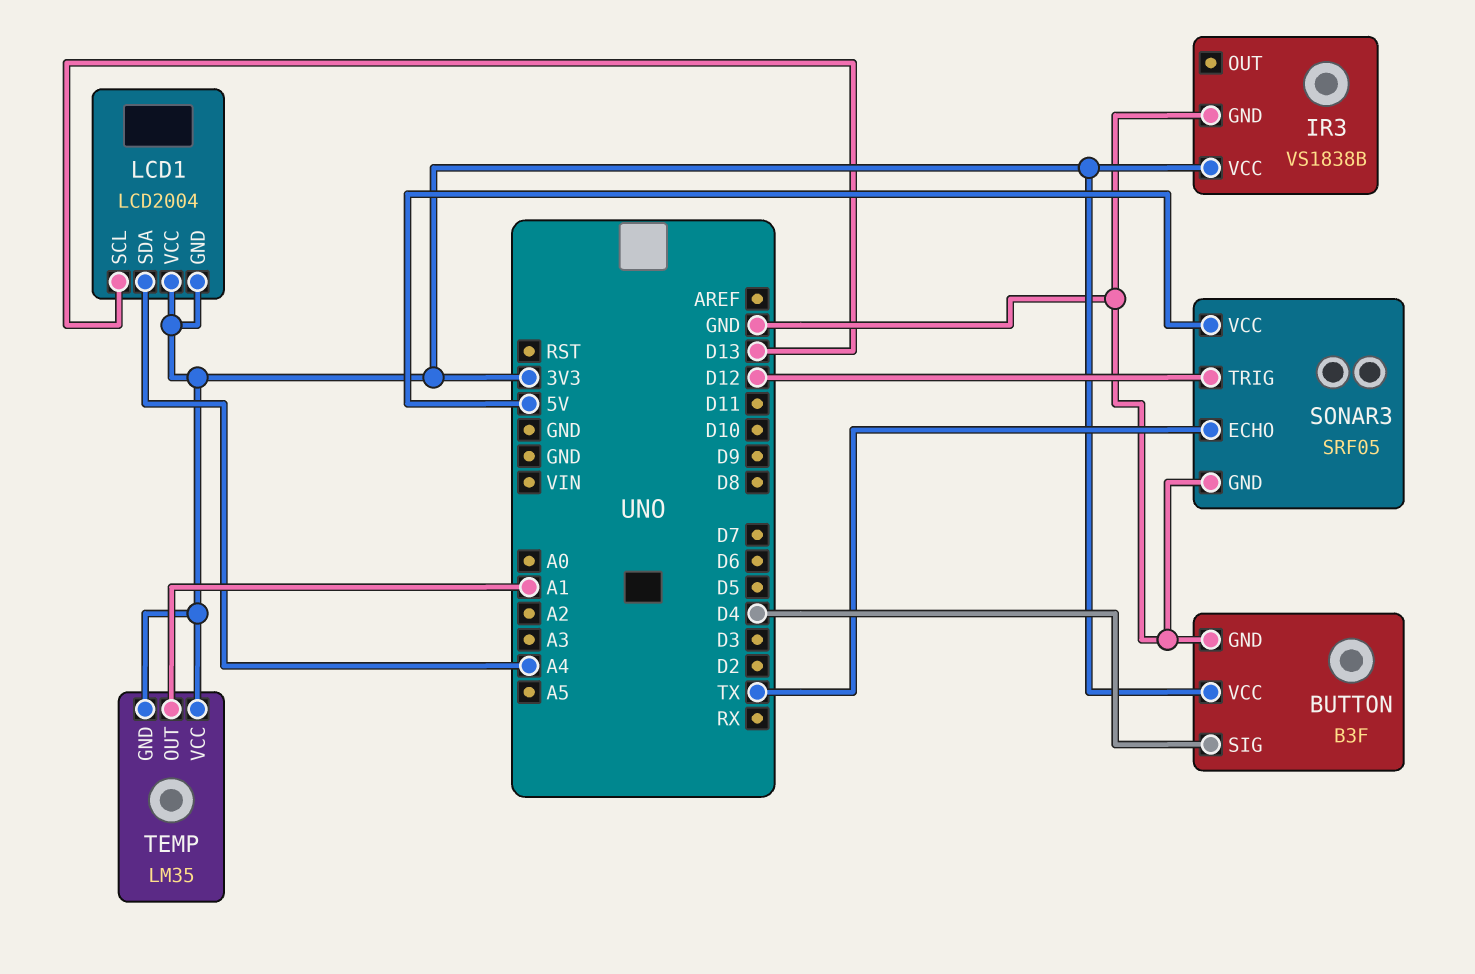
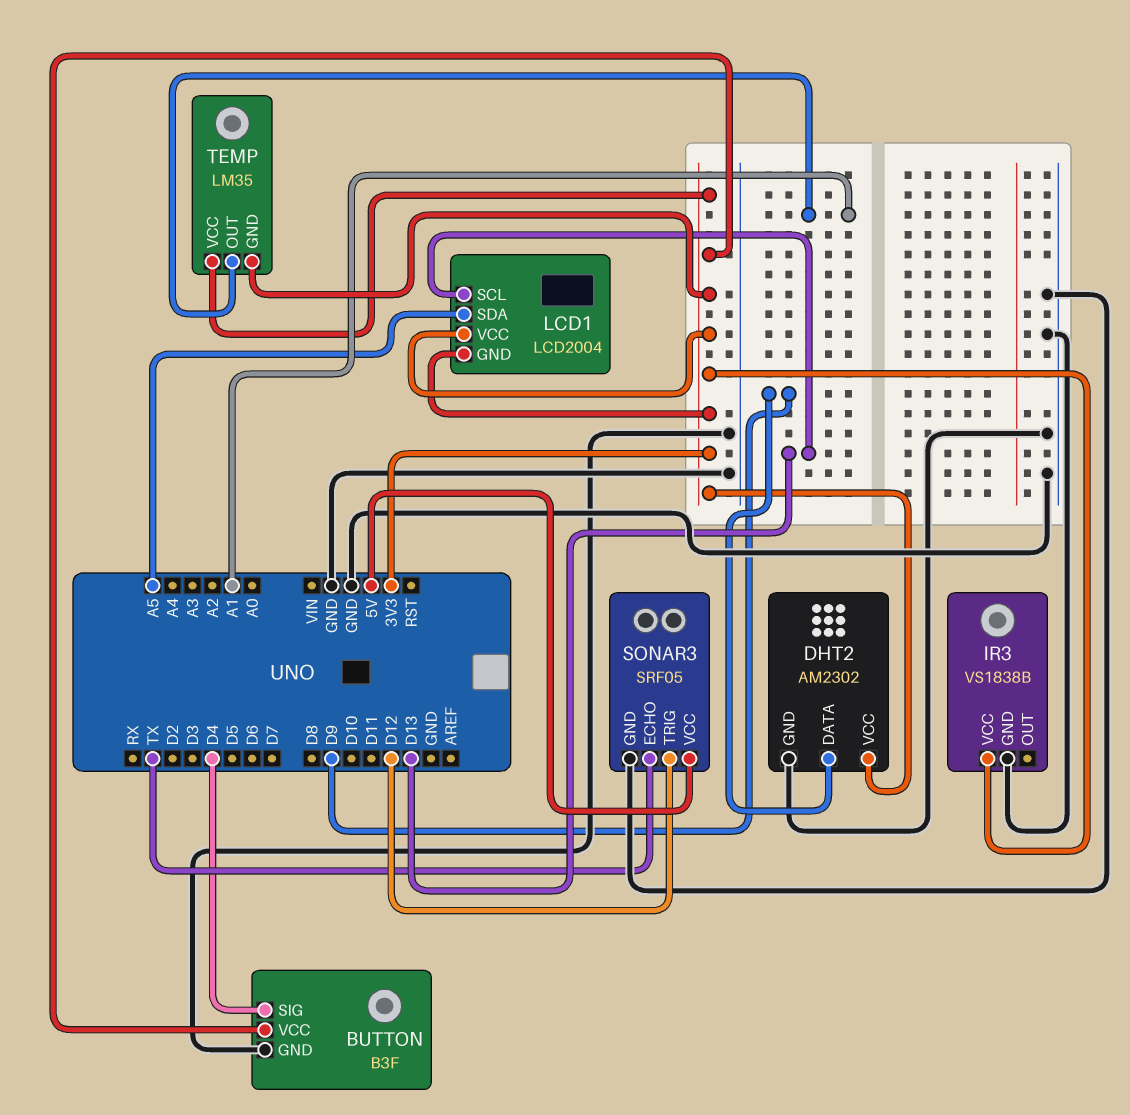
DHT2: none -> AM2302
DHT2 pin DATA: none -> D9
DHT2 pin GND: none -> GND
DHT2 pin VCC: none -> 3V3
LCD1 pin SDA: A4 -> A5

